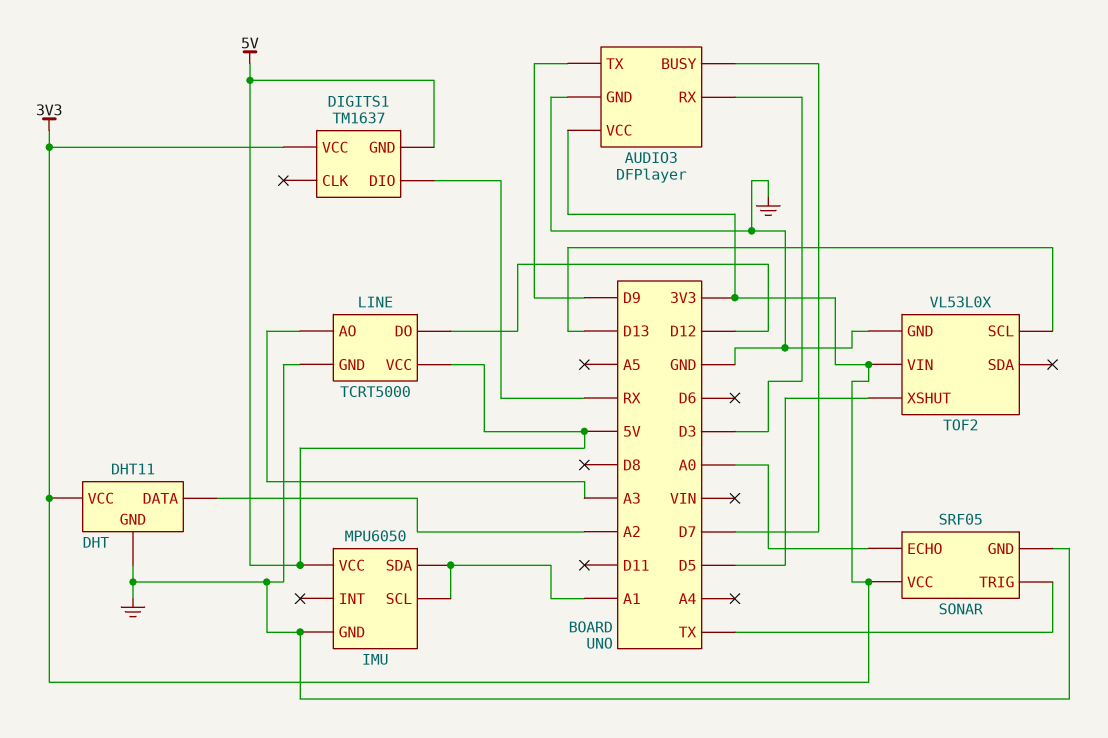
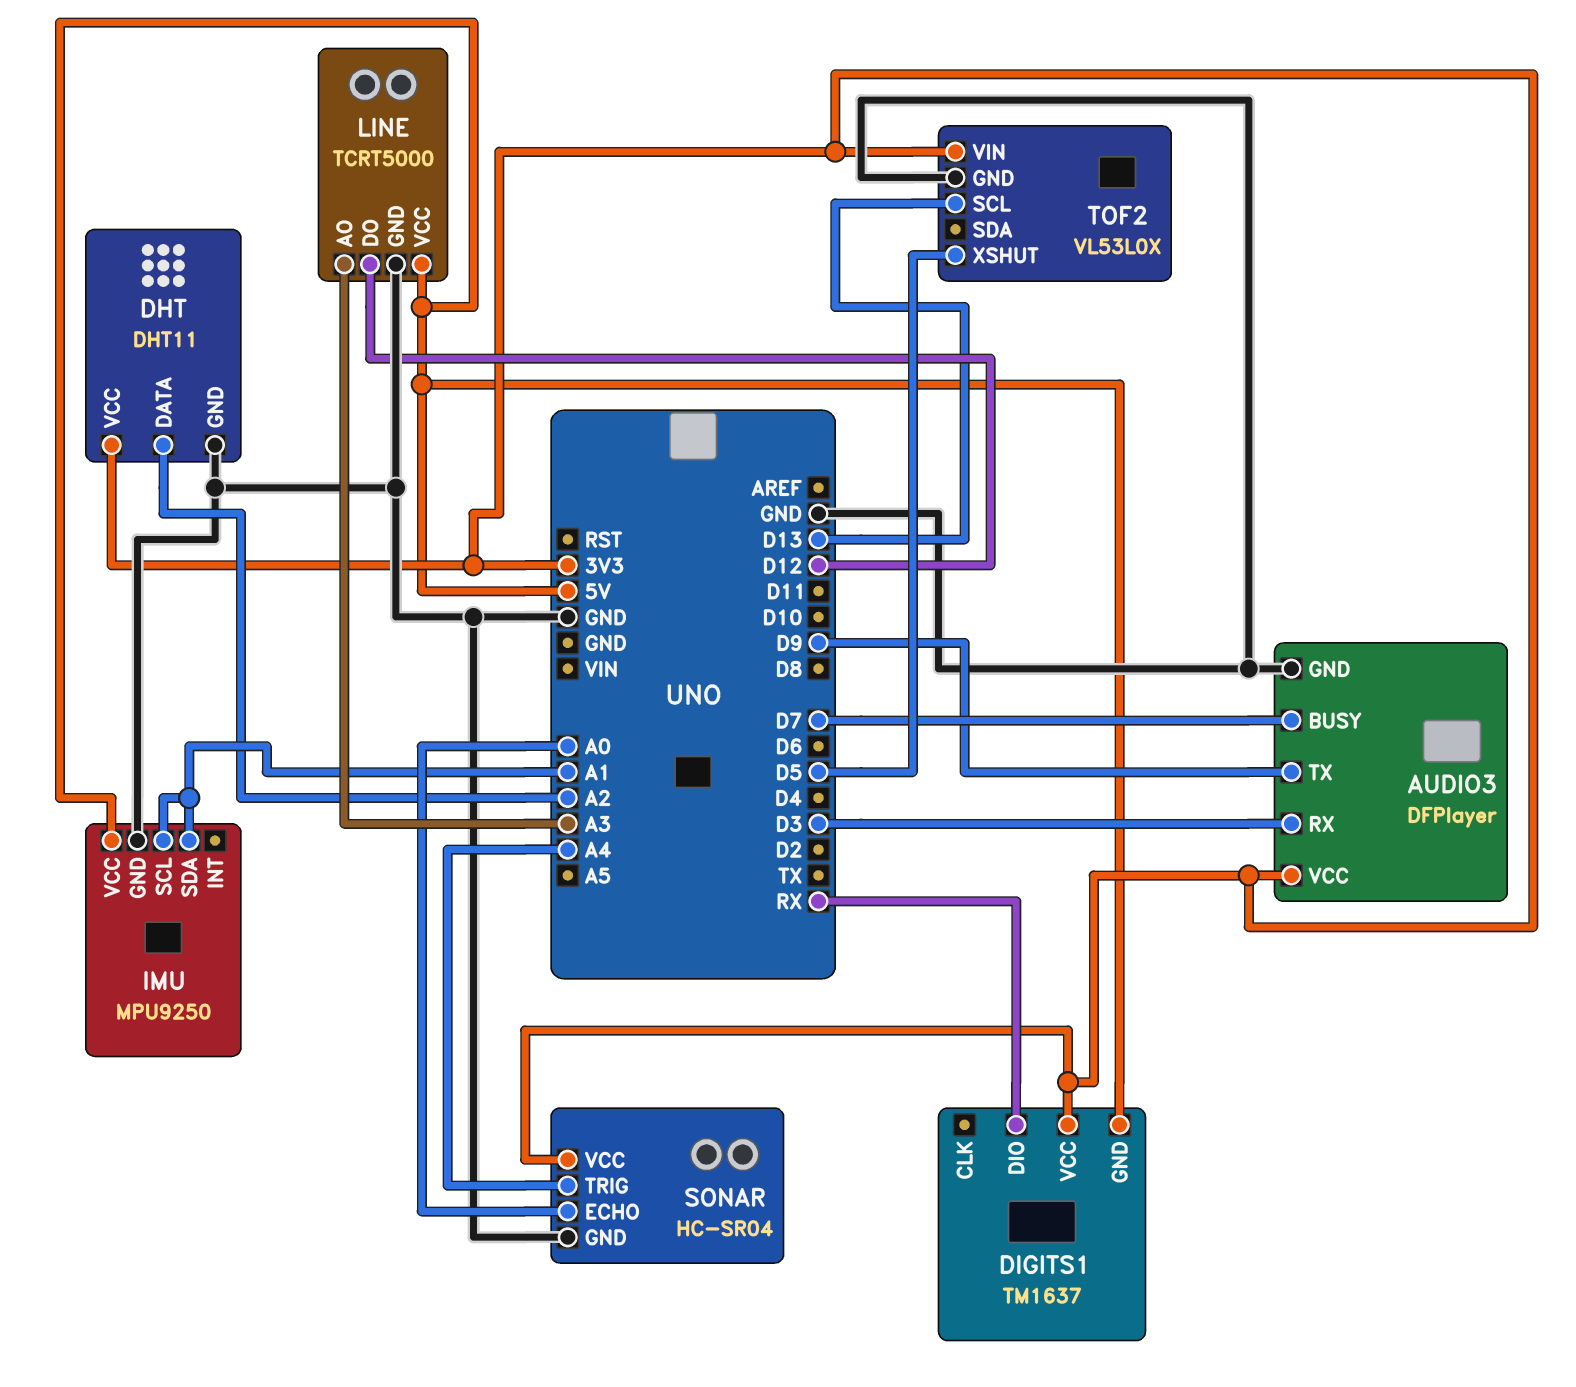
IMU: MPU6050 -> MPU9250
SONAR: SRF05 -> HC-SR04
SONAR pin TRIG: TX -> A4

